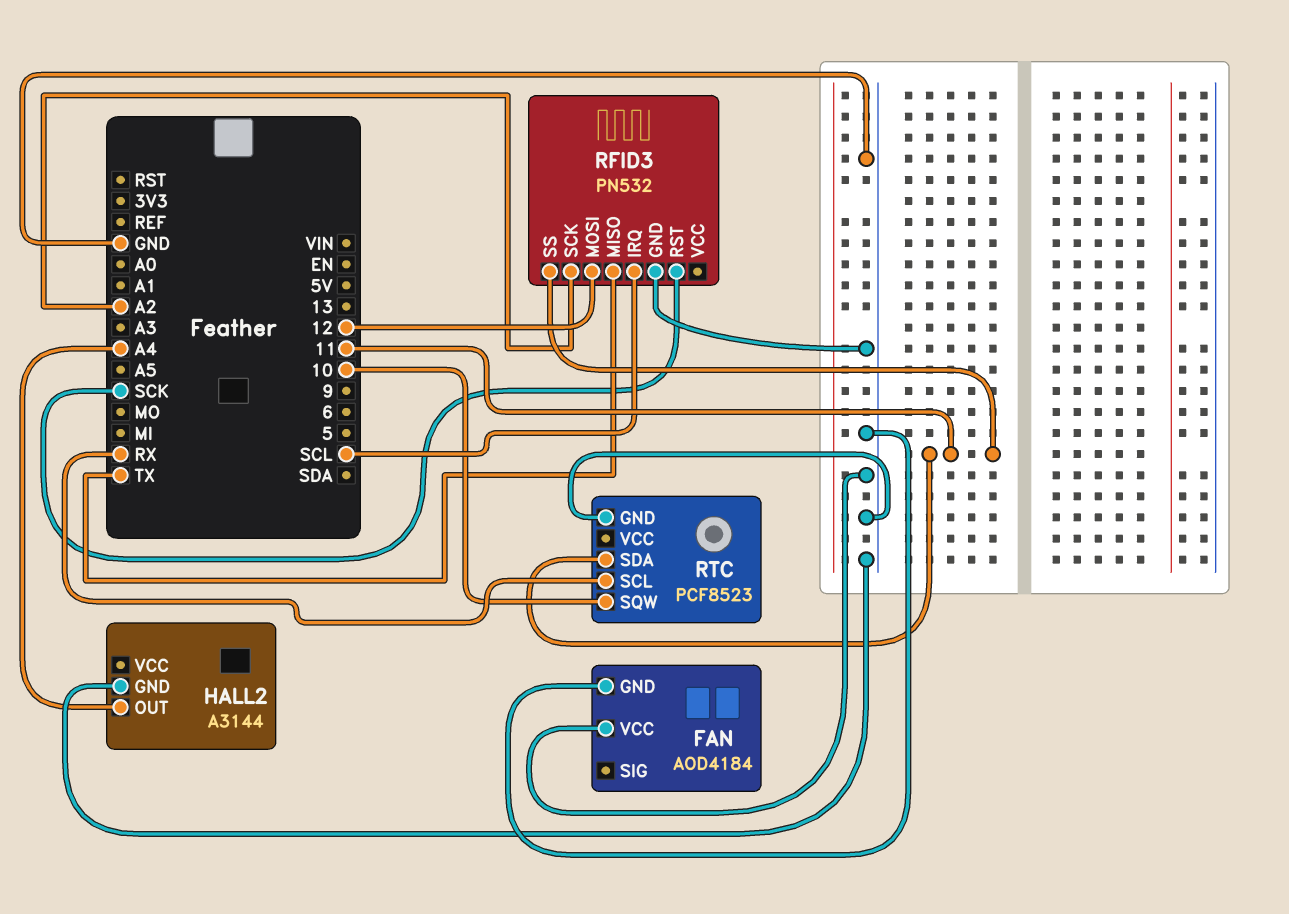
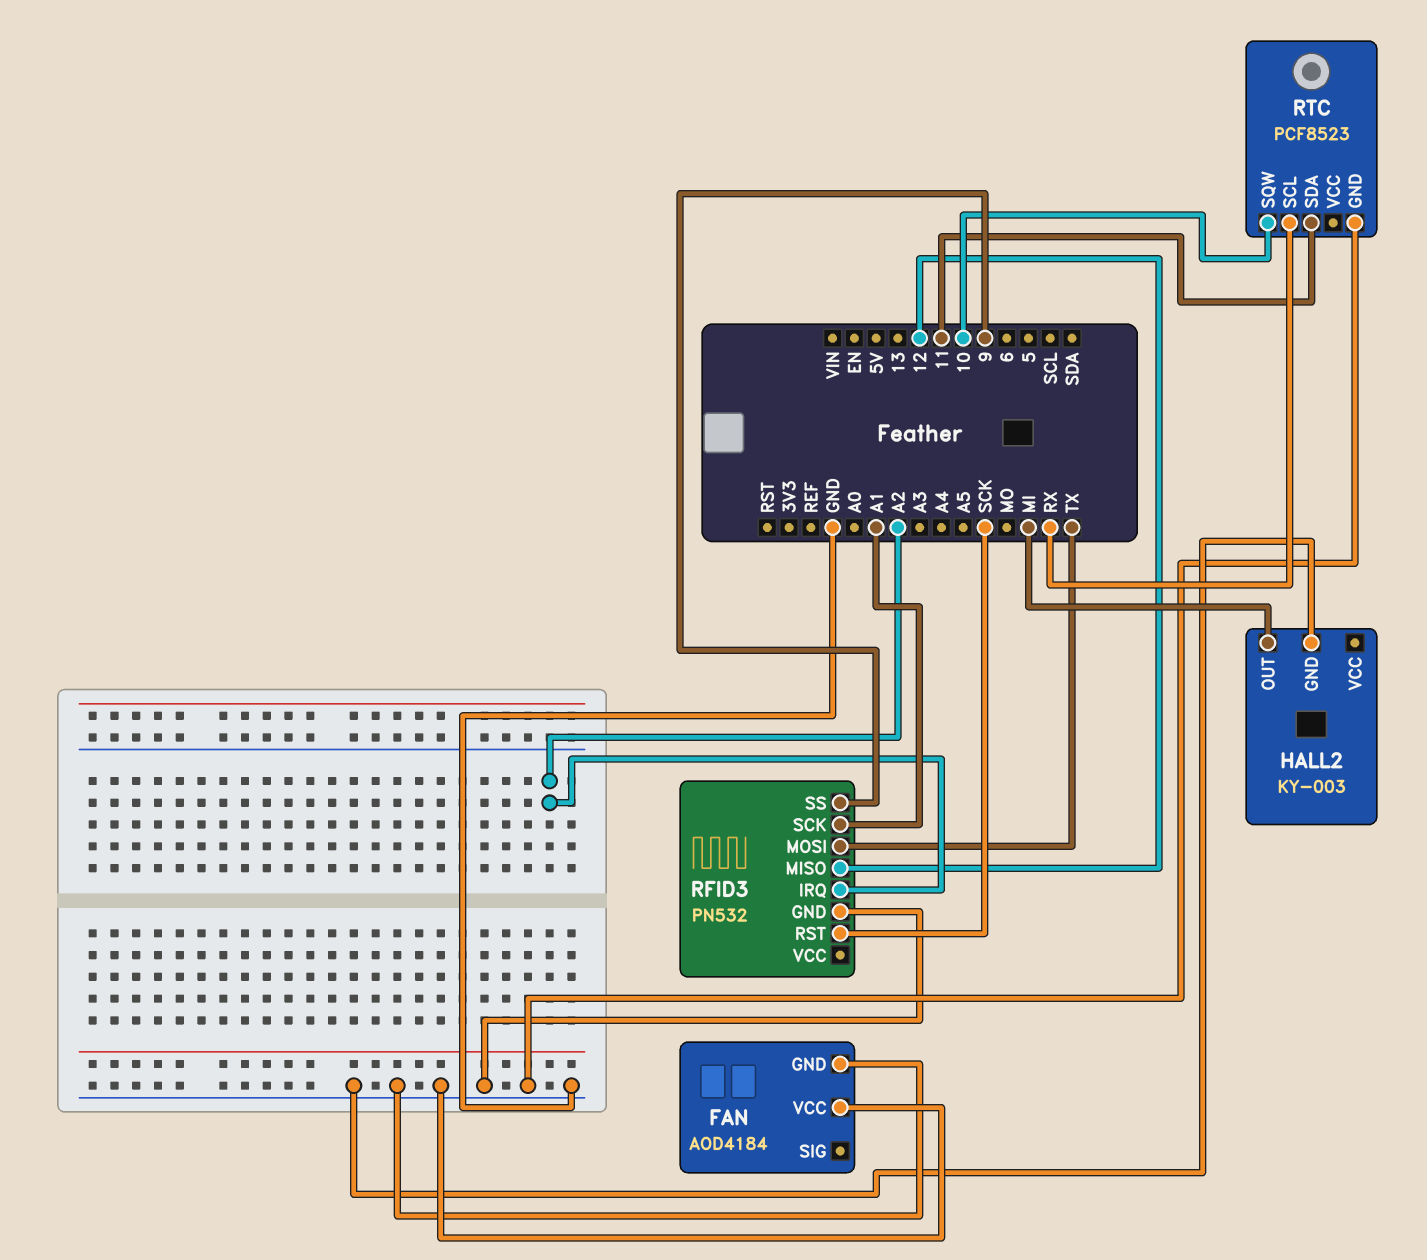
HALL2: A3144 -> KY-003
HALL2 pin OUT: A4 -> MI
RFID3 pin IRQ: SCL -> A2
RFID3 pin MISO: TX -> 12
RFID3 pin MOSI: 12 -> TX
RFID3 pin SCK: A2 -> A1
RFID3 pin SS: 11 -> 9

